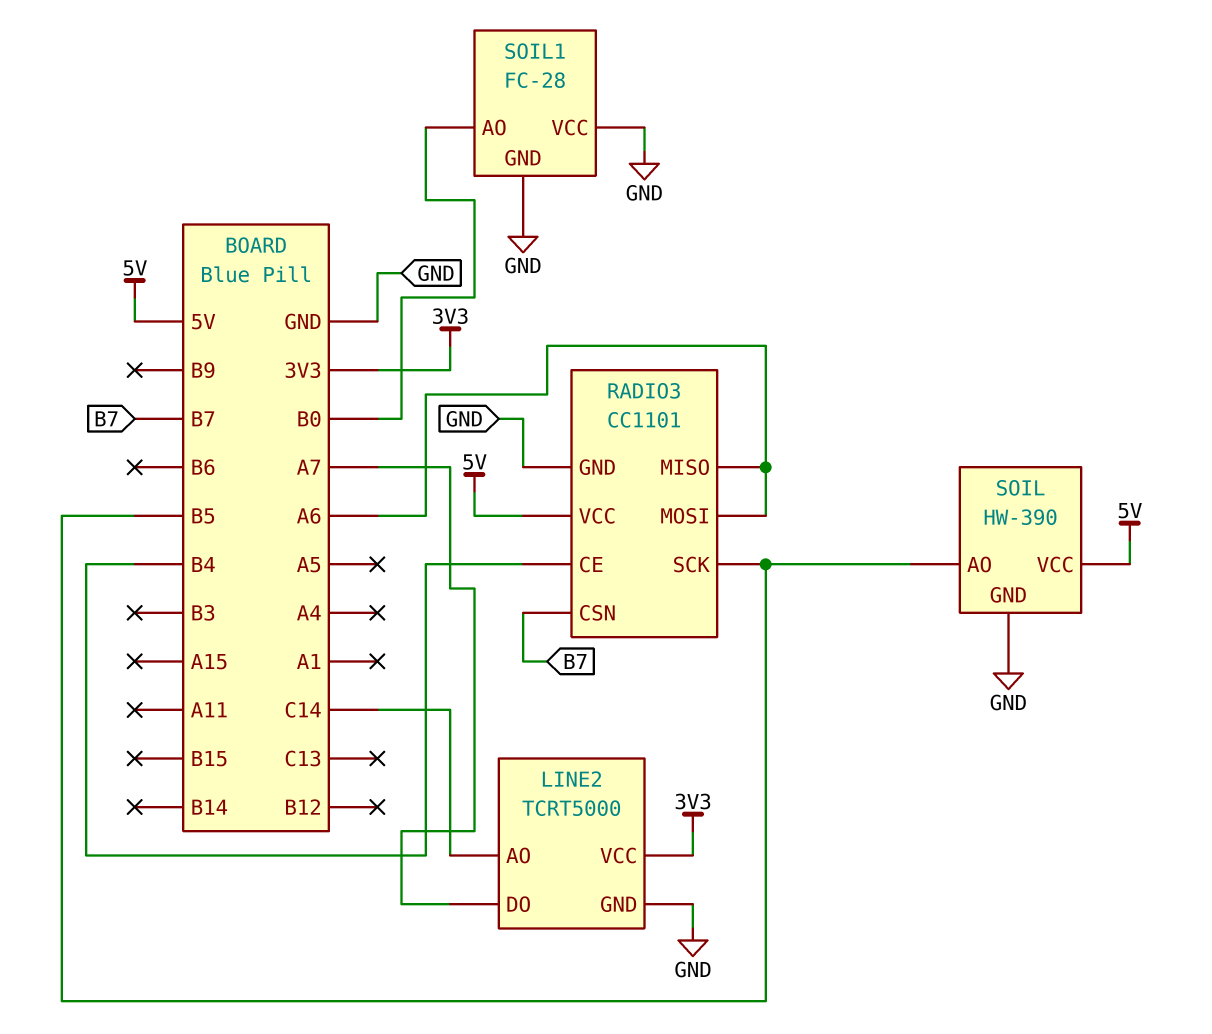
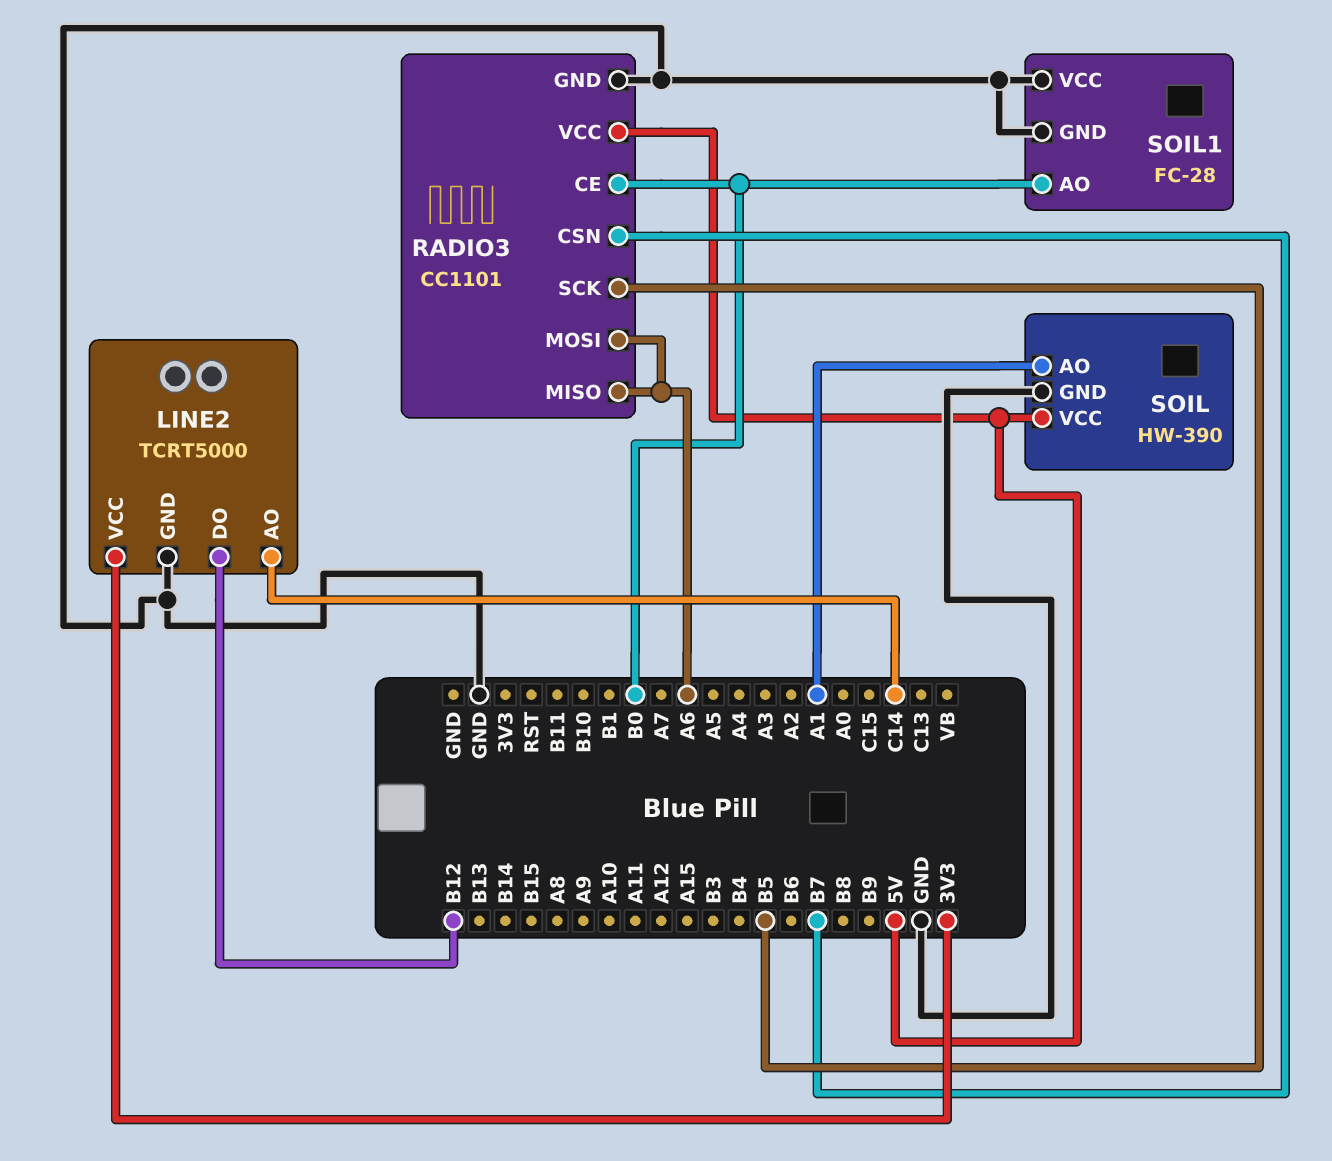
LINE2 pin DO: A7 -> B12
RADIO3 pin CE: B4 -> B0
SOIL pin AO: B5 -> A1

